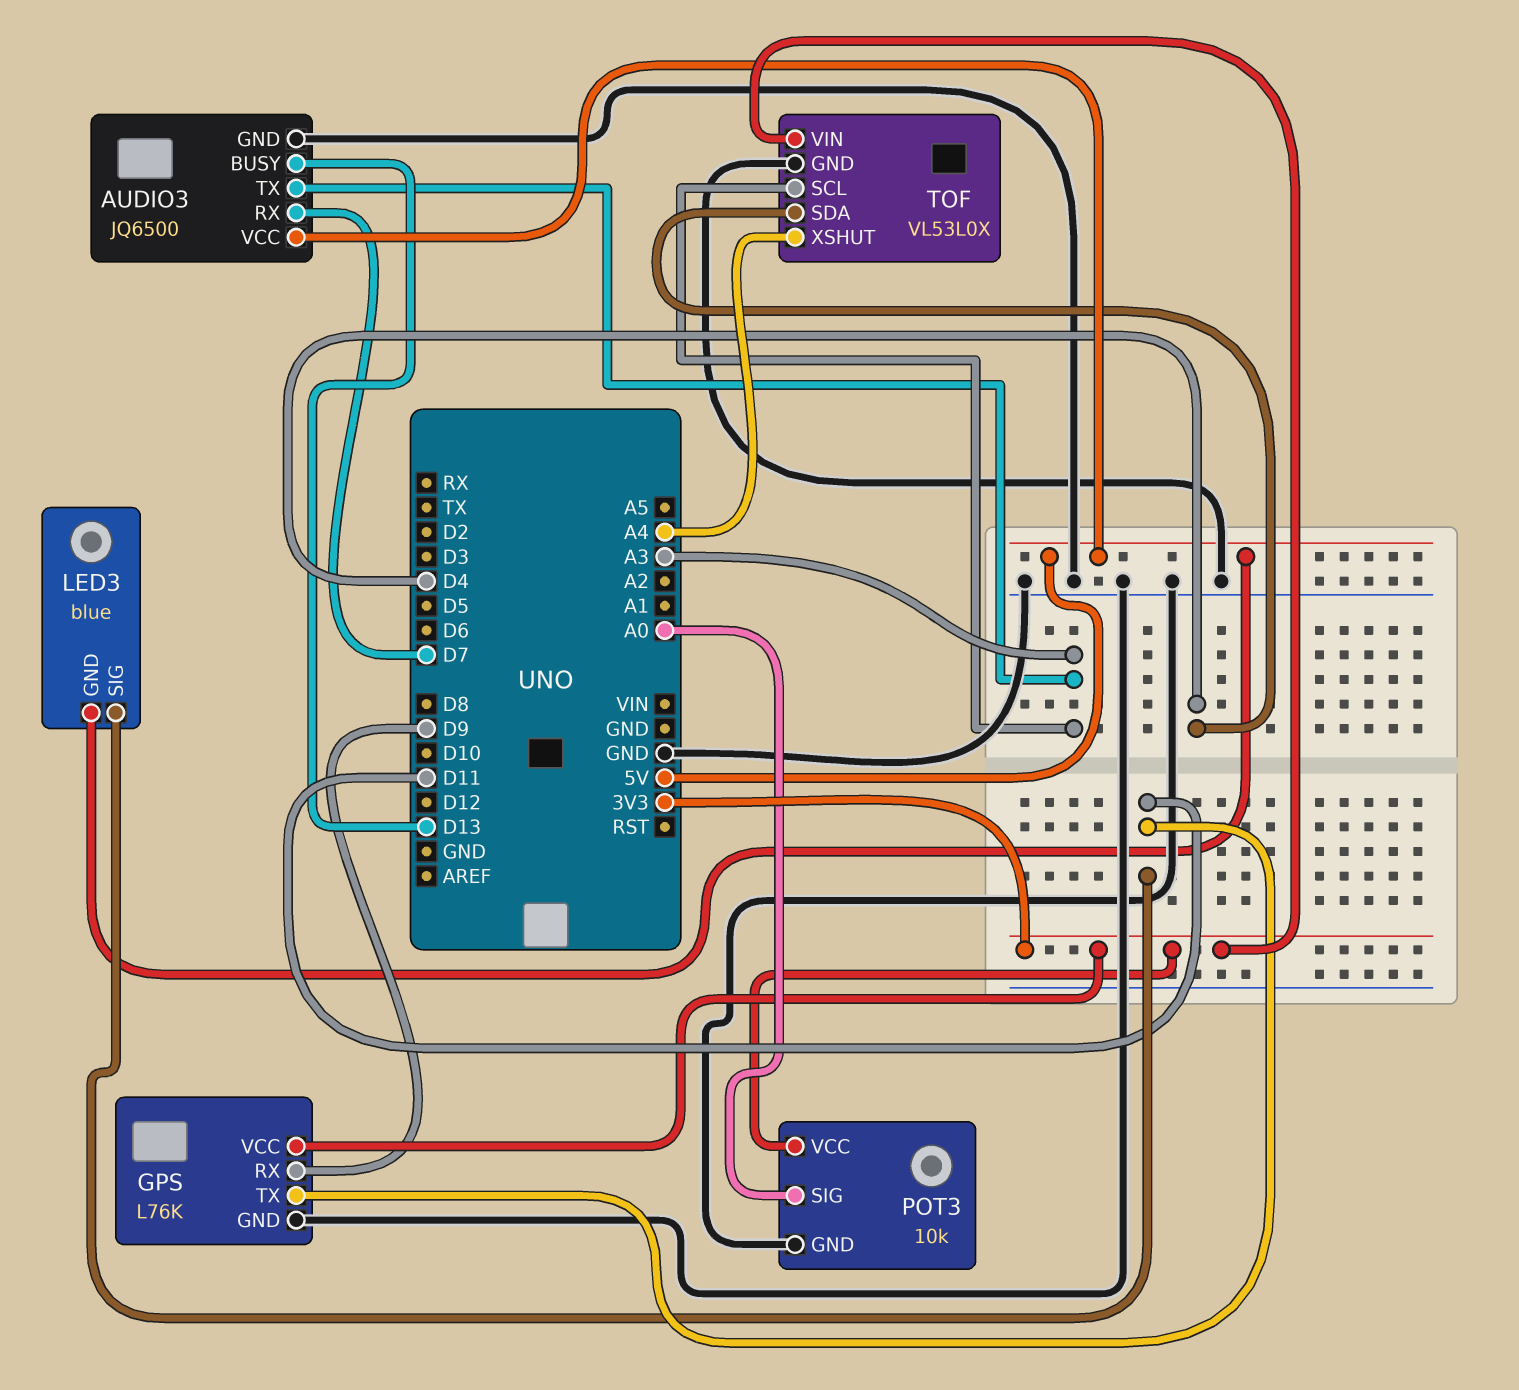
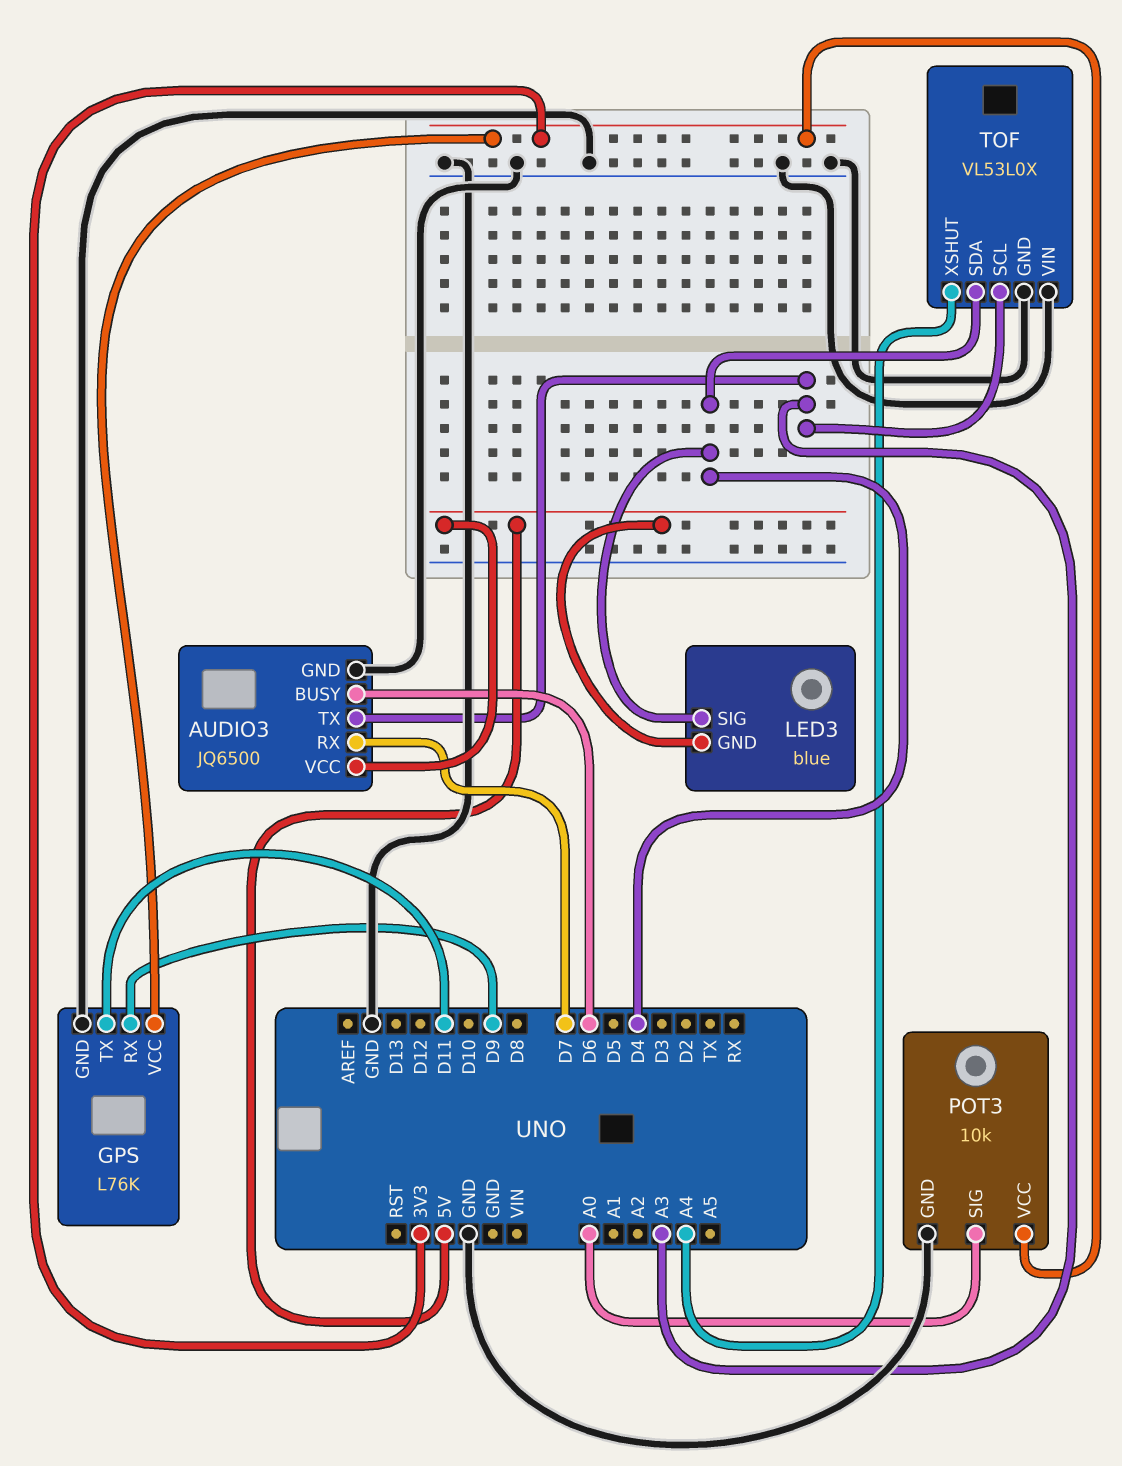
AUDIO3 pin BUSY: D13 -> D6
LED3 pin SIG: D11 -> D4
TOF pin VIN: 3V3 -> GND

